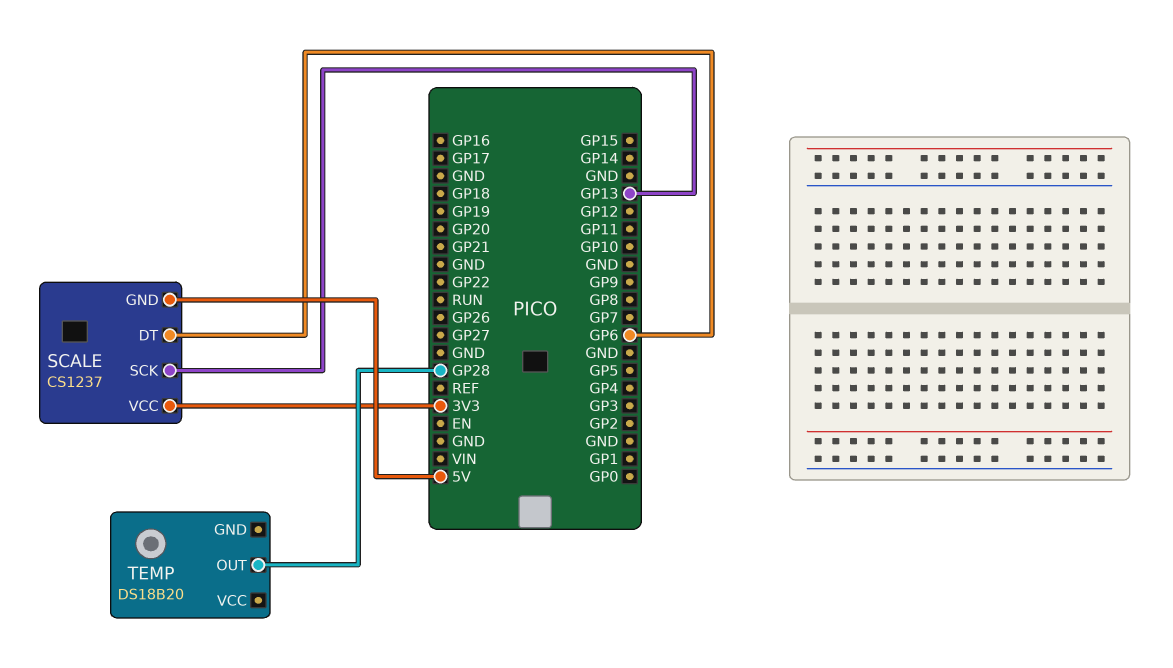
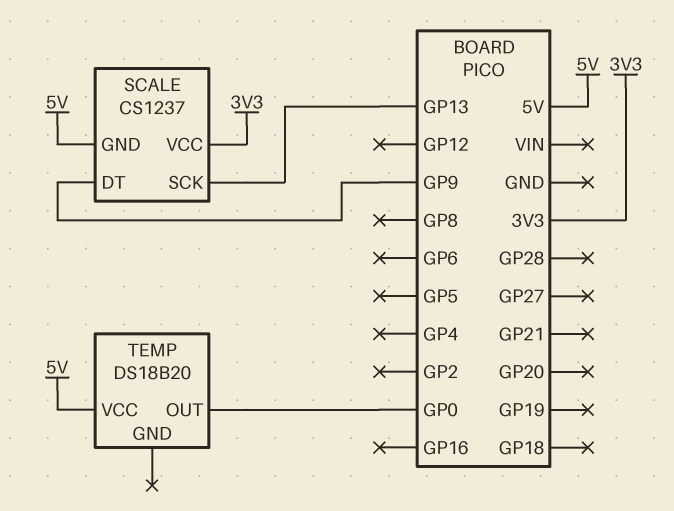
SCALE pin DT: GP6 -> GP9
TEMP pin OUT: GP28 -> GP0
TEMP pin VCC: none -> 5V

